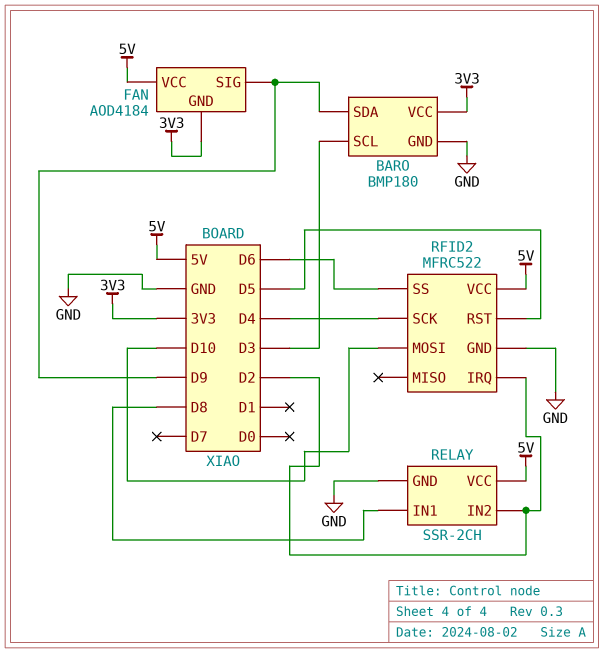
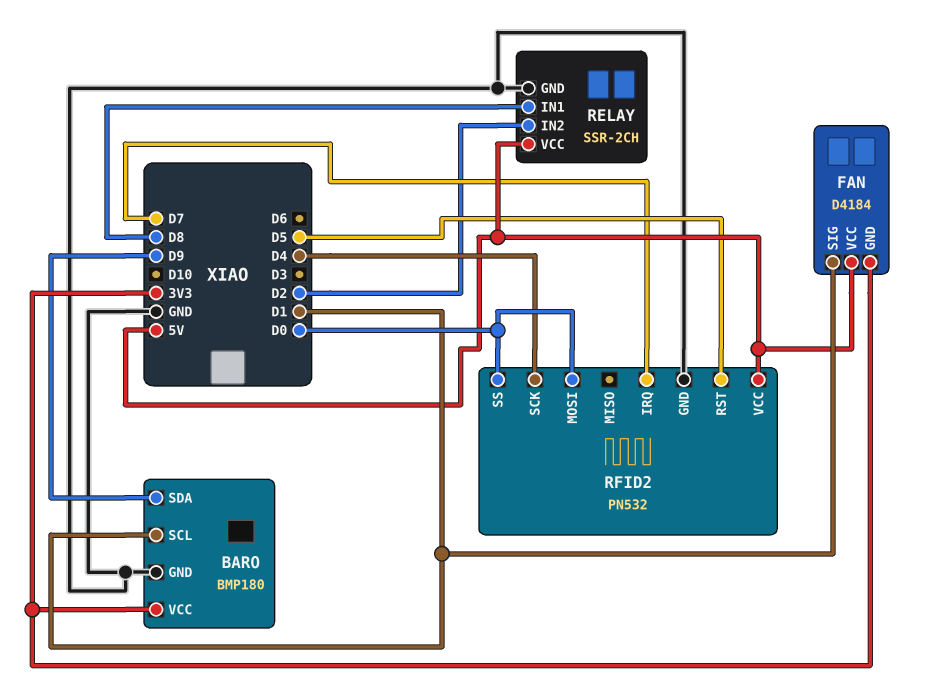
BARO pin SCL: D3 -> D1
FAN: AOD4184 -> D4184
FAN pin SIG: D9 -> D1
RFID2: MFRC522 -> PN532
RFID2 pin IRQ: D2 -> D7
RFID2 pin MOSI: D10 -> D0
RFID2 pin SS: D6 -> D0

